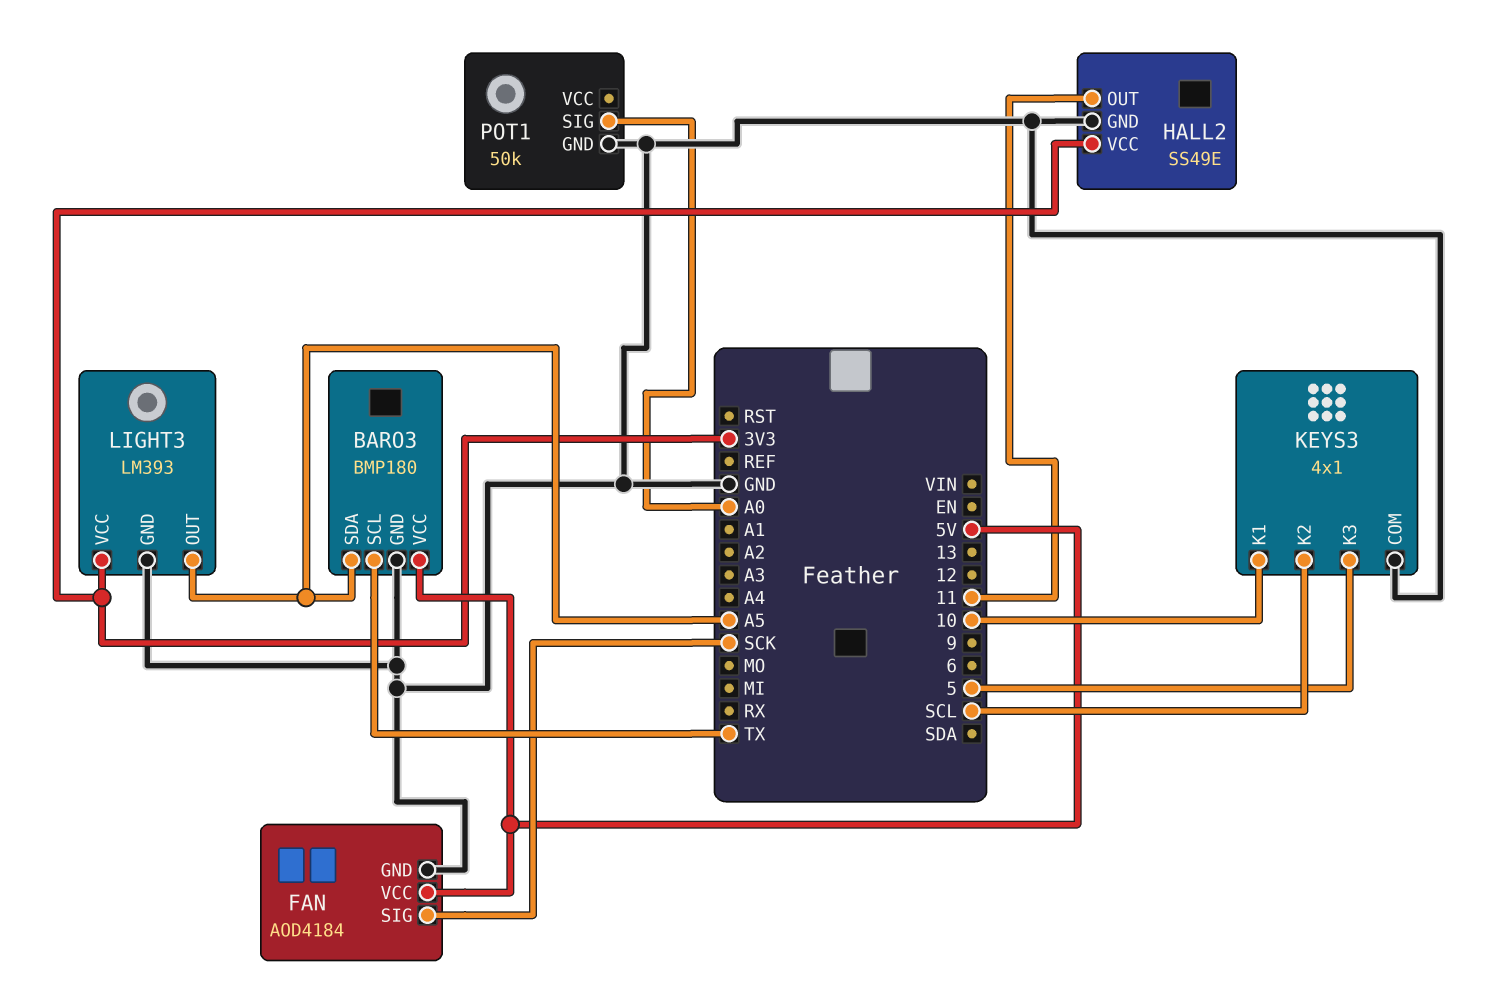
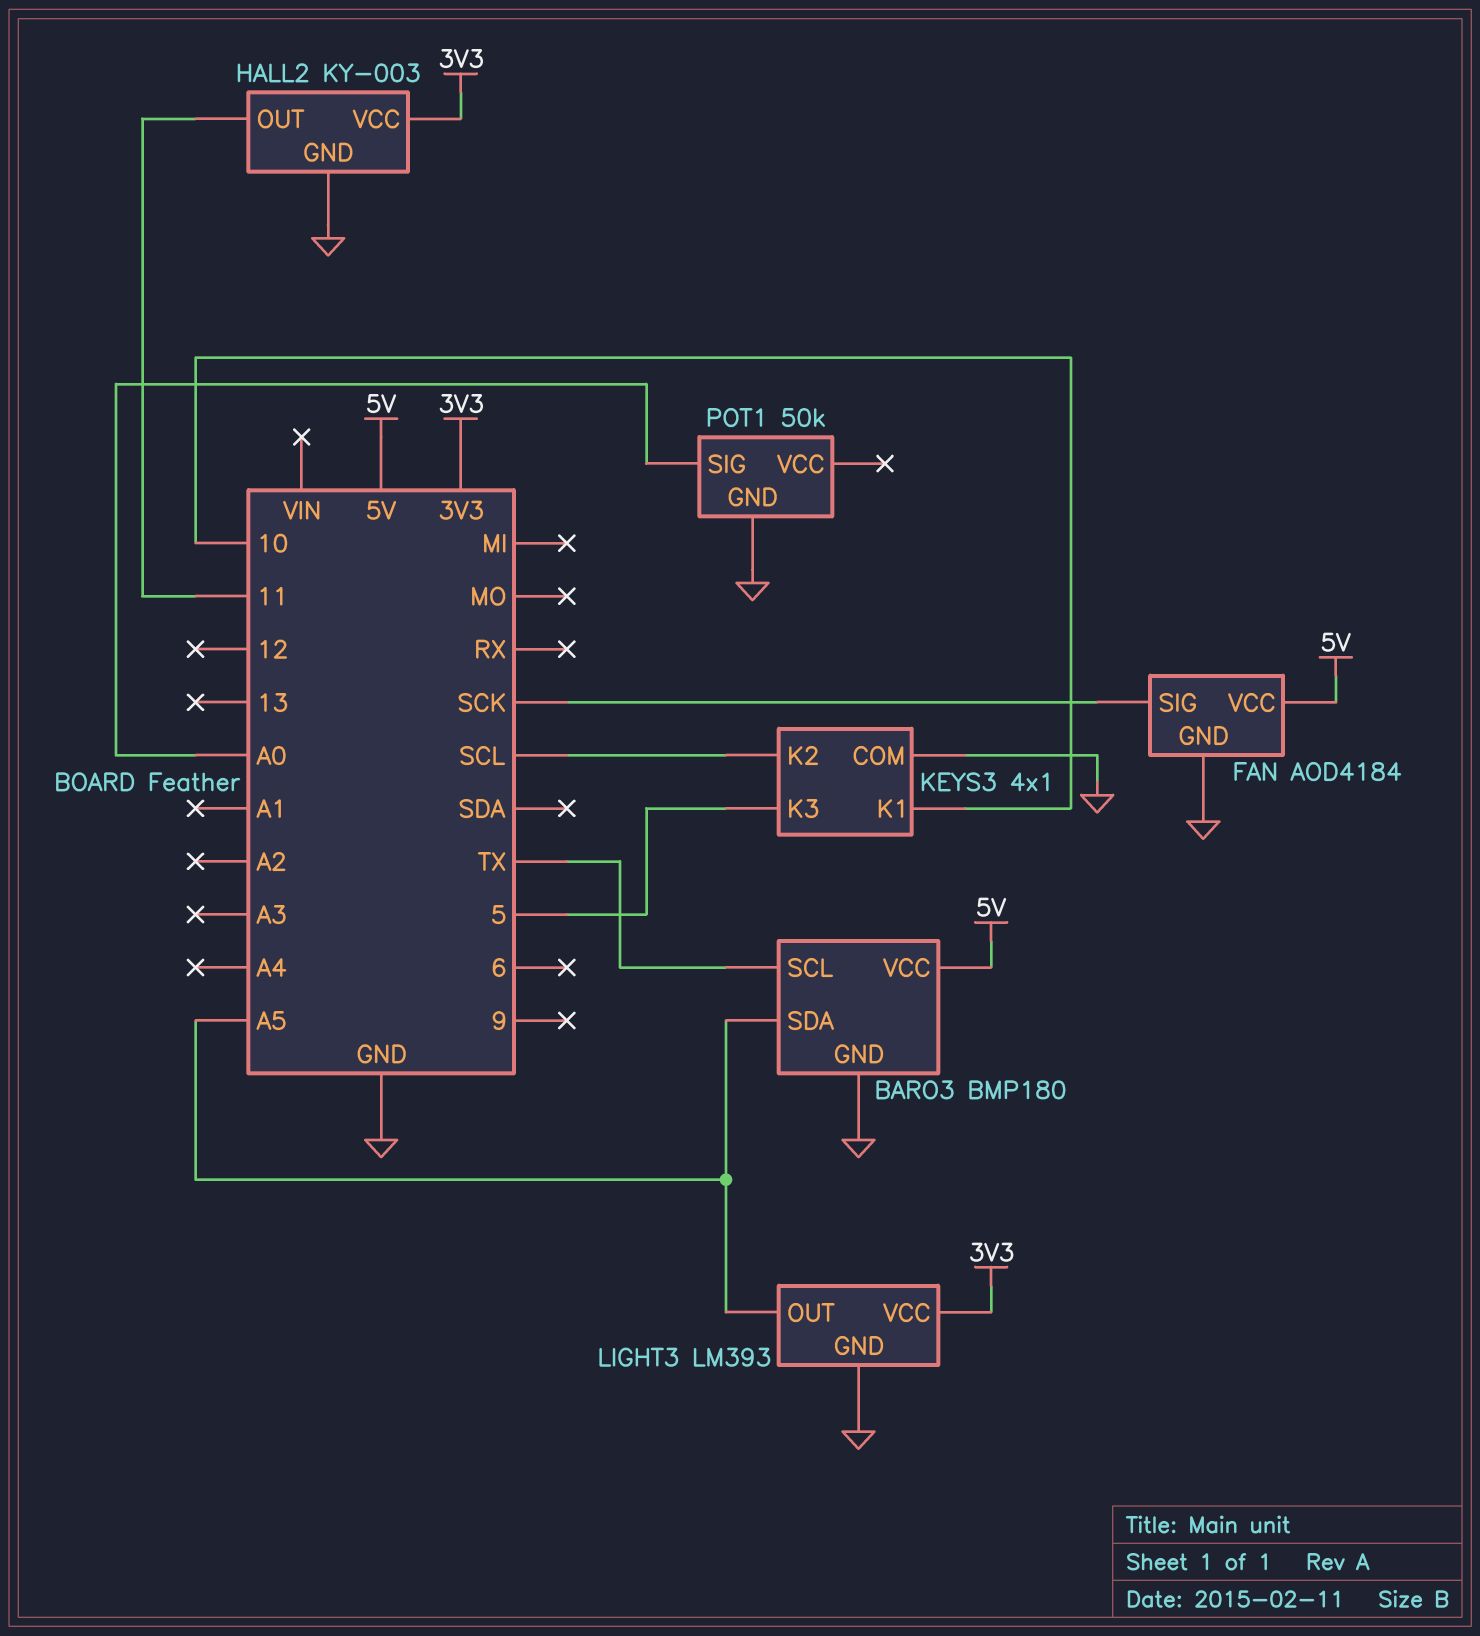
HALL2: SS49E -> KY-003

